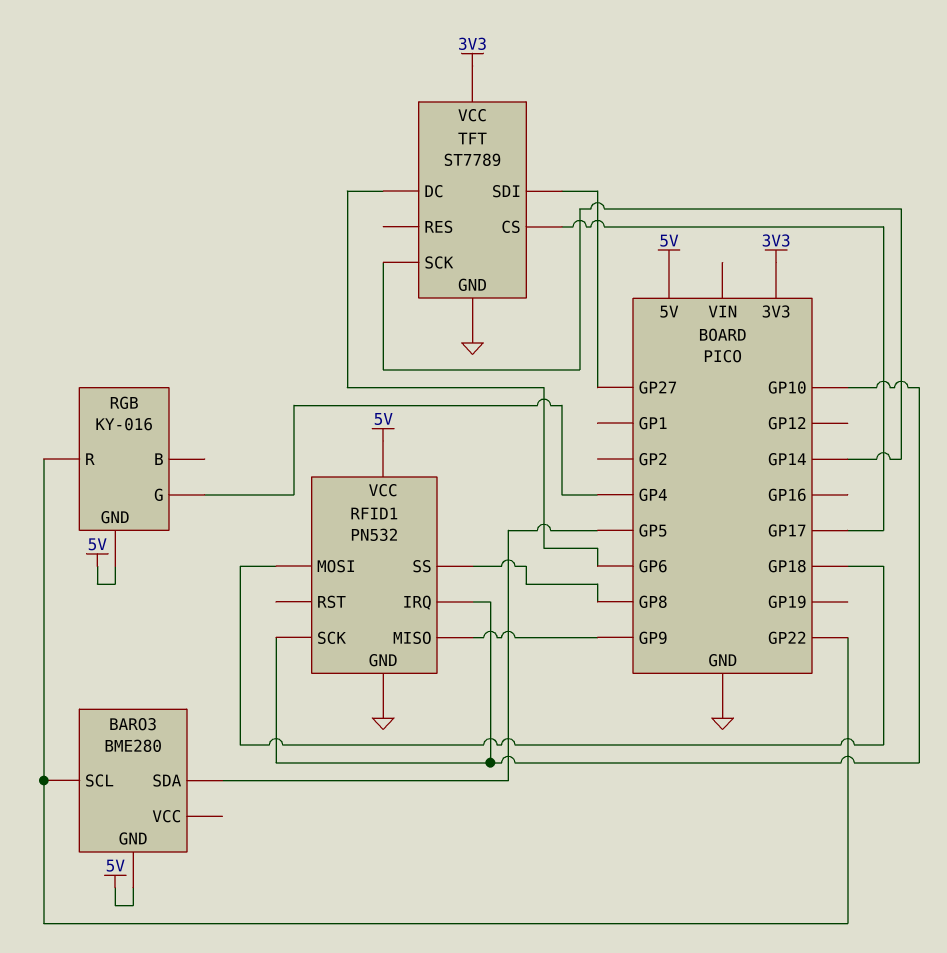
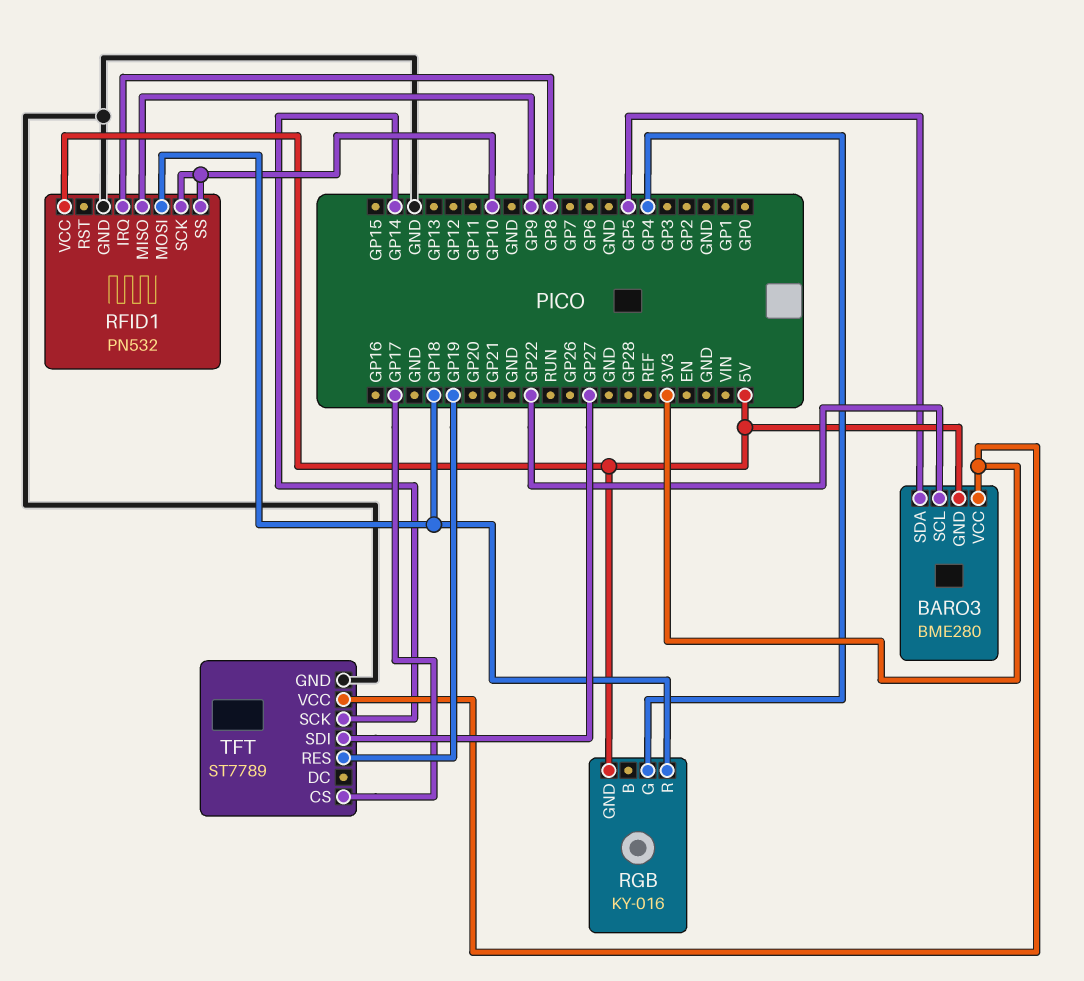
BARO3 pin VCC: none -> 3V3
RFID1 pin IRQ: GP10 -> GP8
RFID1 pin SS: GP8 -> GP10
RGB pin R: GP22 -> GP18
TFT pin DC: GP6 -> none
TFT pin RES: none -> GP19

